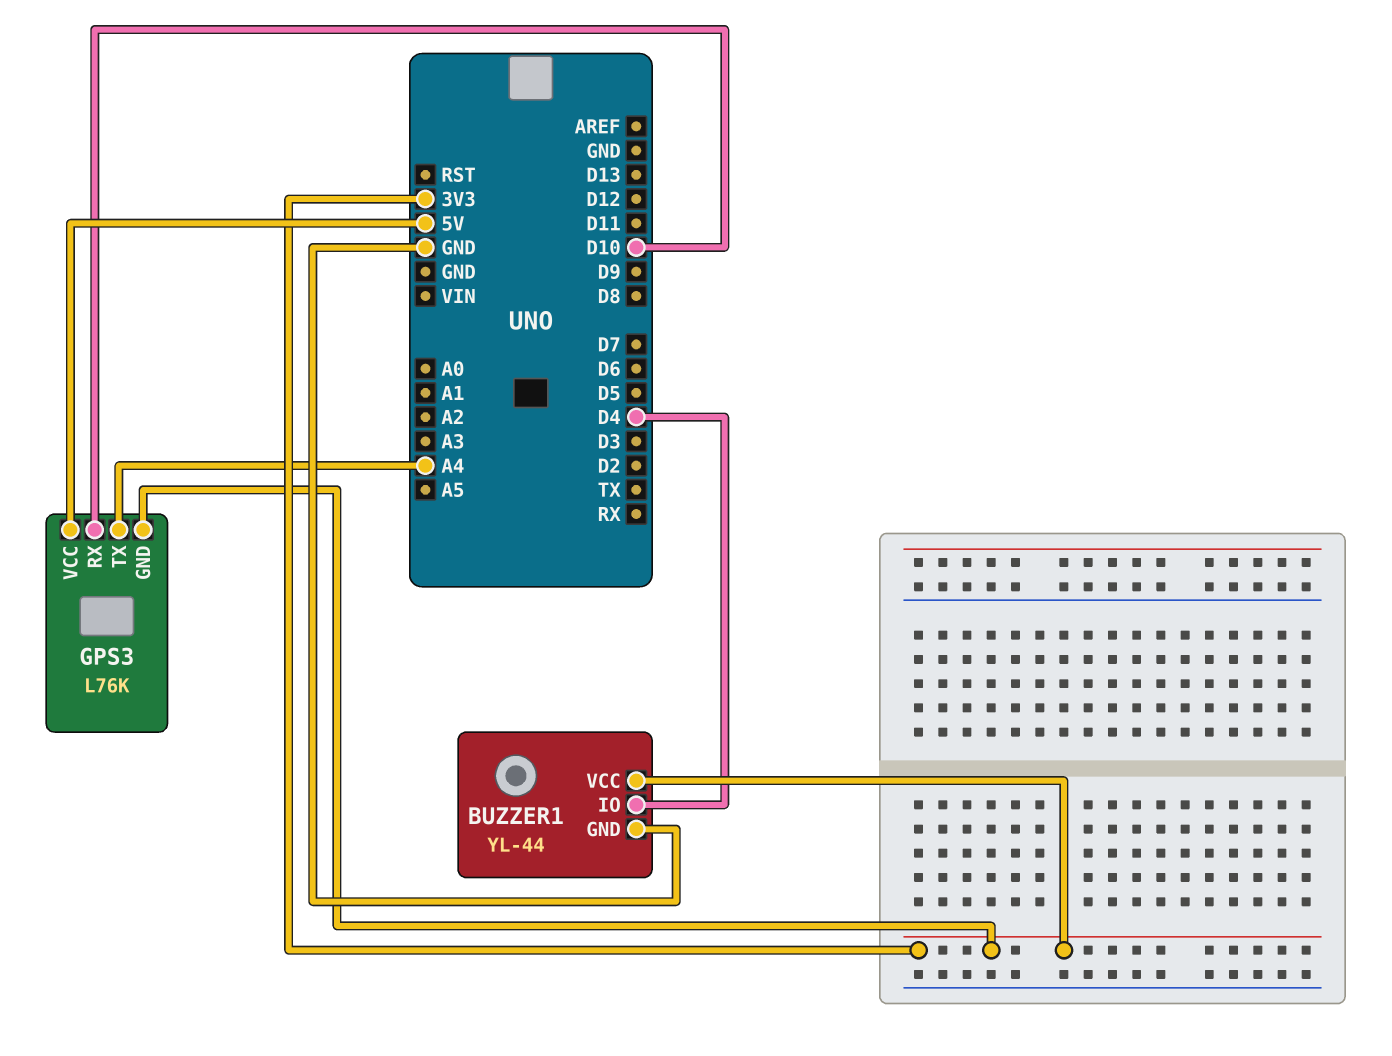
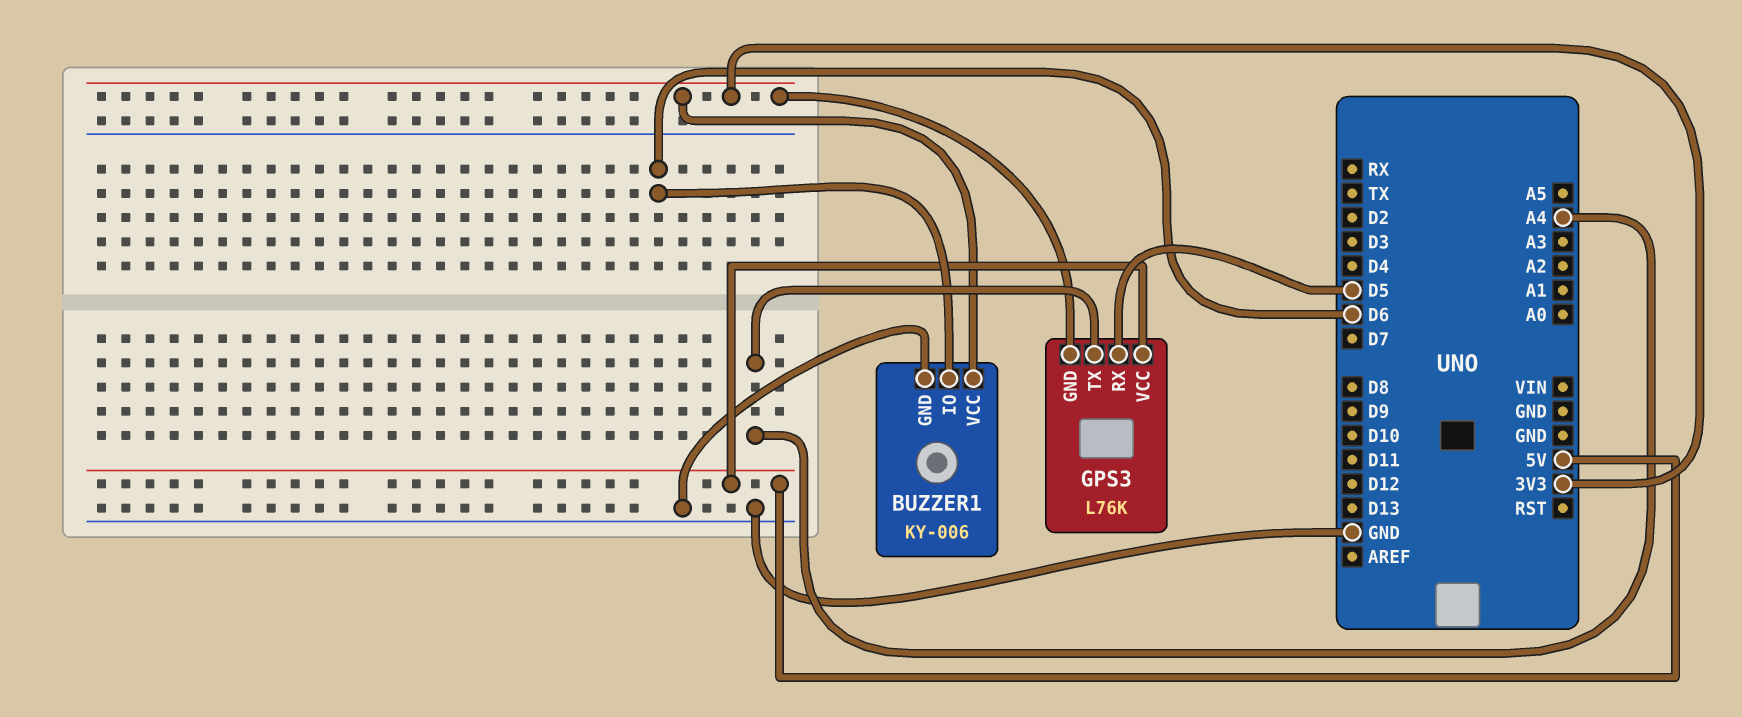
BUZZER1: YL-44 -> KY-006
BUZZER1 pin IO: D4 -> D6
GPS3 pin RX: D10 -> D5

